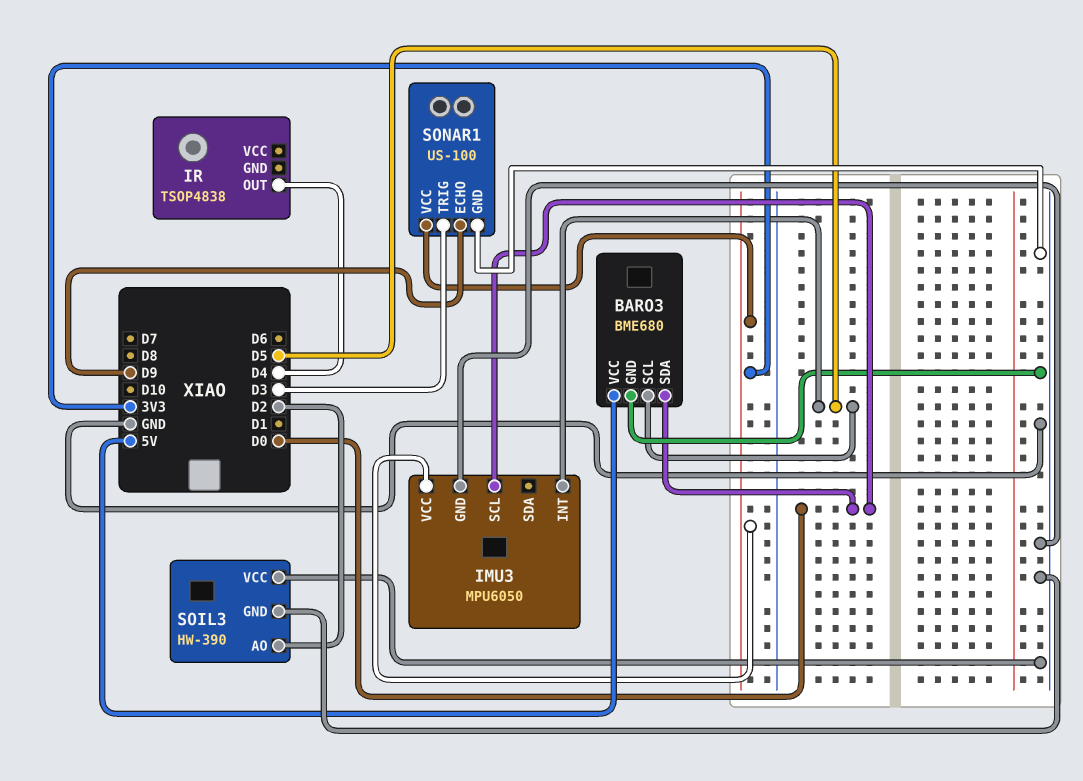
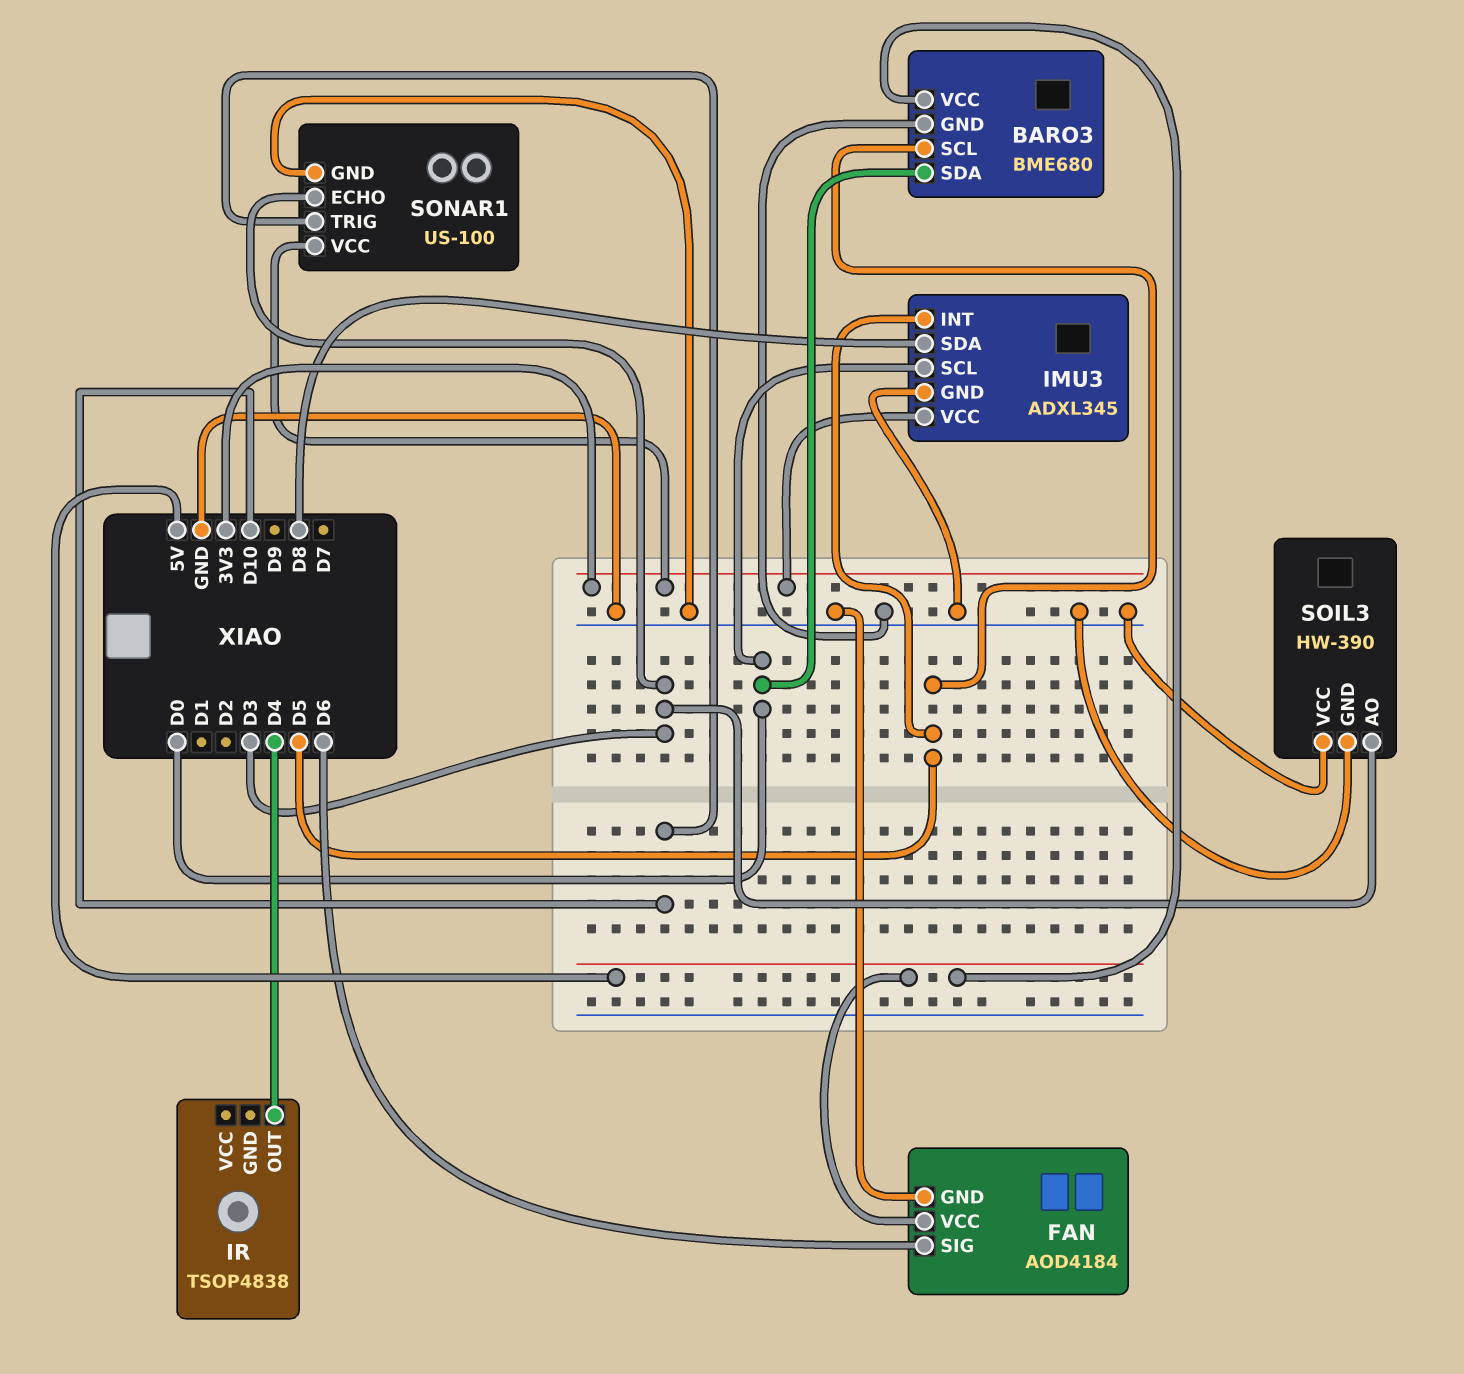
FAN: none -> AOD4184
FAN pin GND: none -> GND
FAN pin SIG: none -> D6
FAN pin VCC: none -> 5V
IMU3: MPU6050 -> ADXL345
IMU3 pin SDA: none -> D8
SOIL3 pin AO: D2 -> D3
SONAR1 pin ECHO: D9 -> D3
SONAR1 pin TRIG: D3 -> D10

